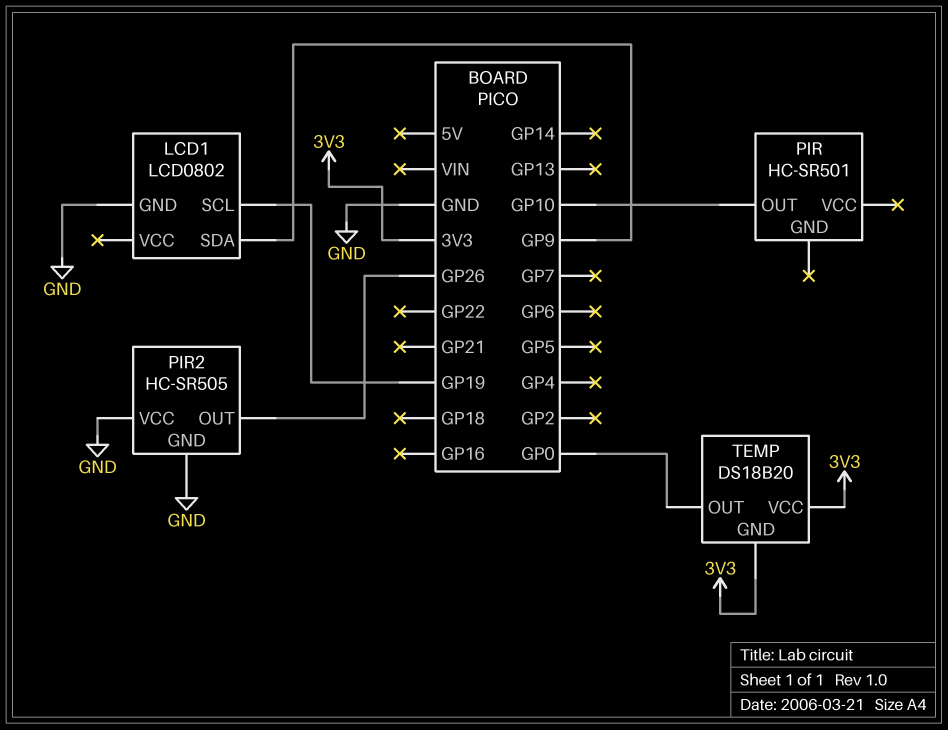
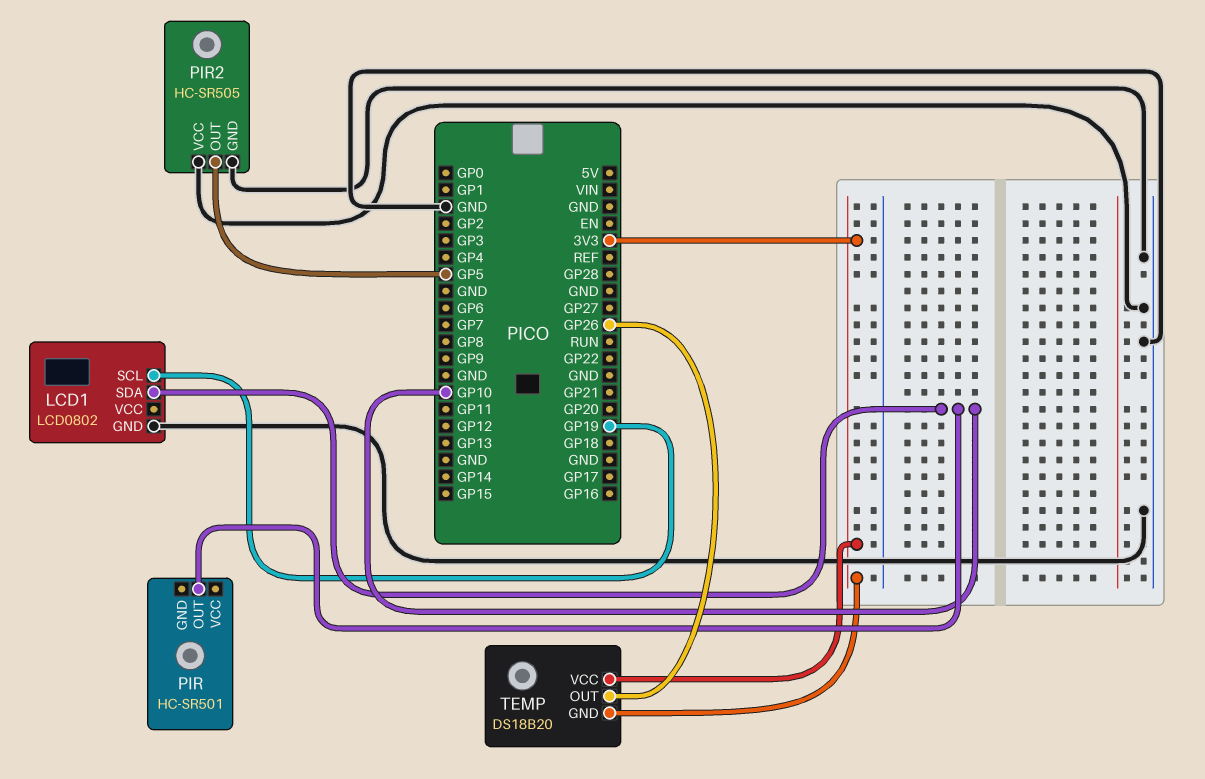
LCD1 pin SDA: GP9 -> GP10
PIR2 pin OUT: GP26 -> GP5
TEMP pin OUT: GP0 -> GP26

